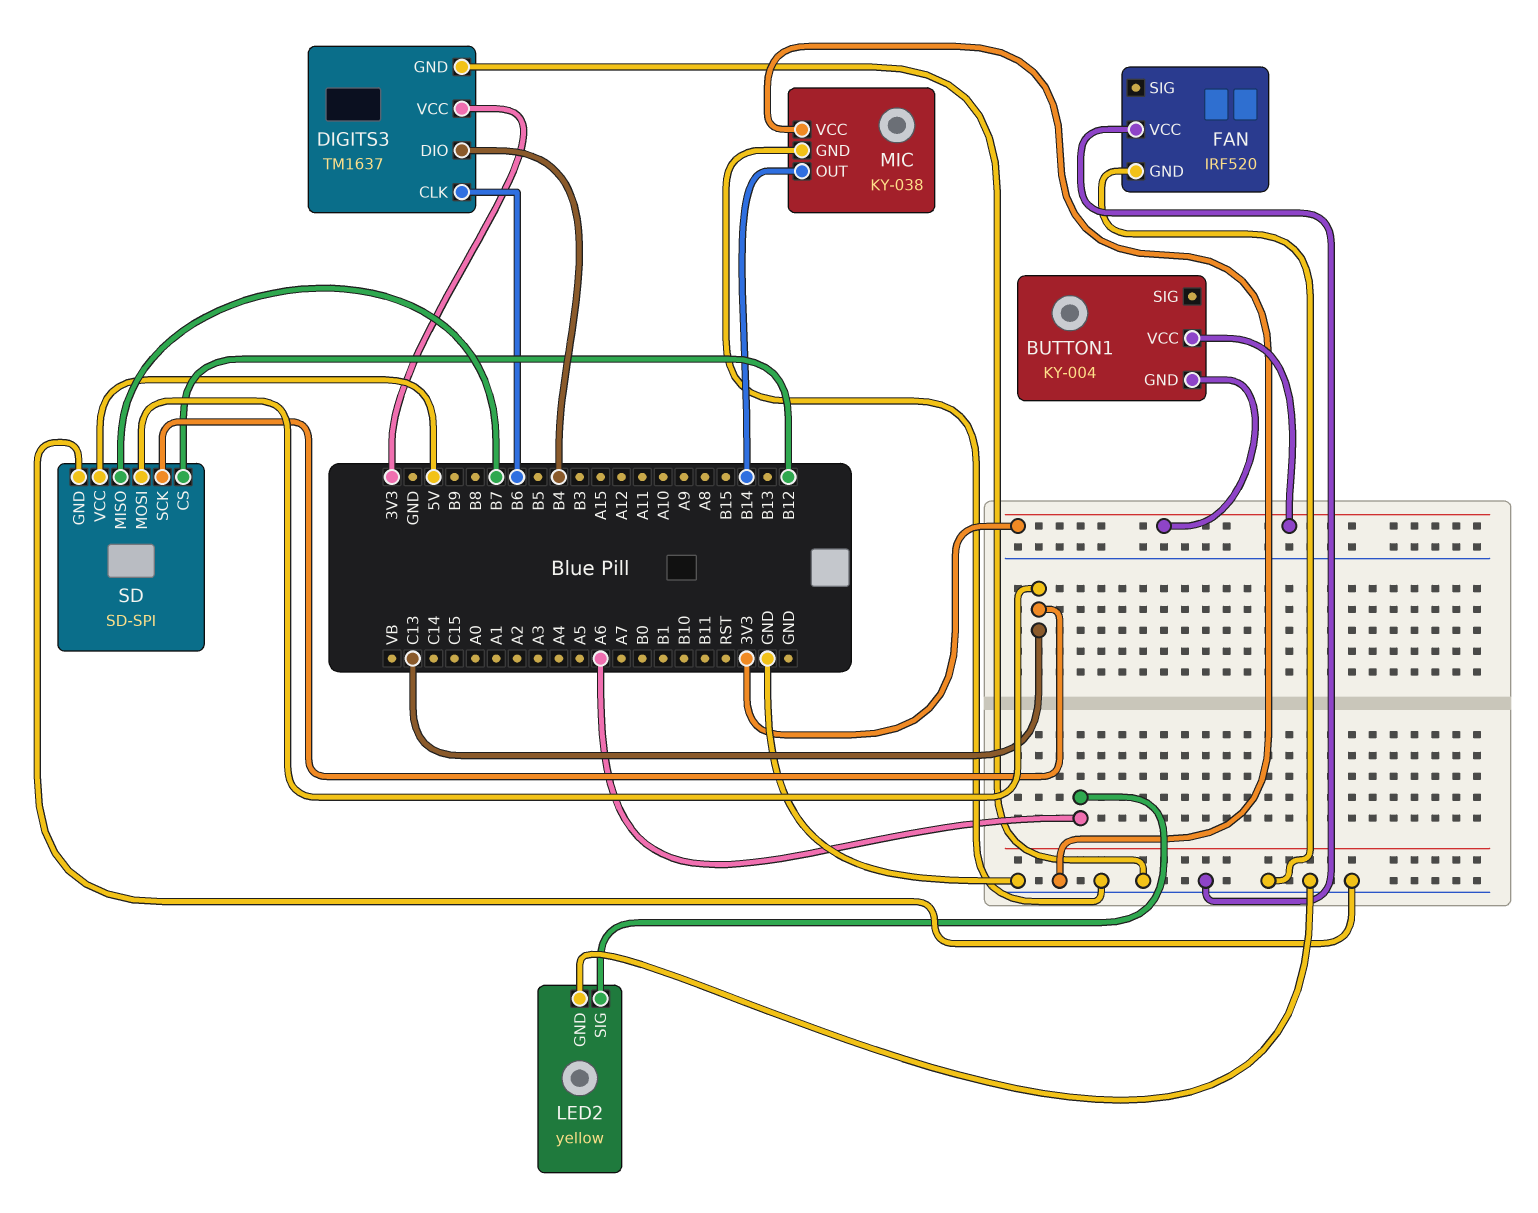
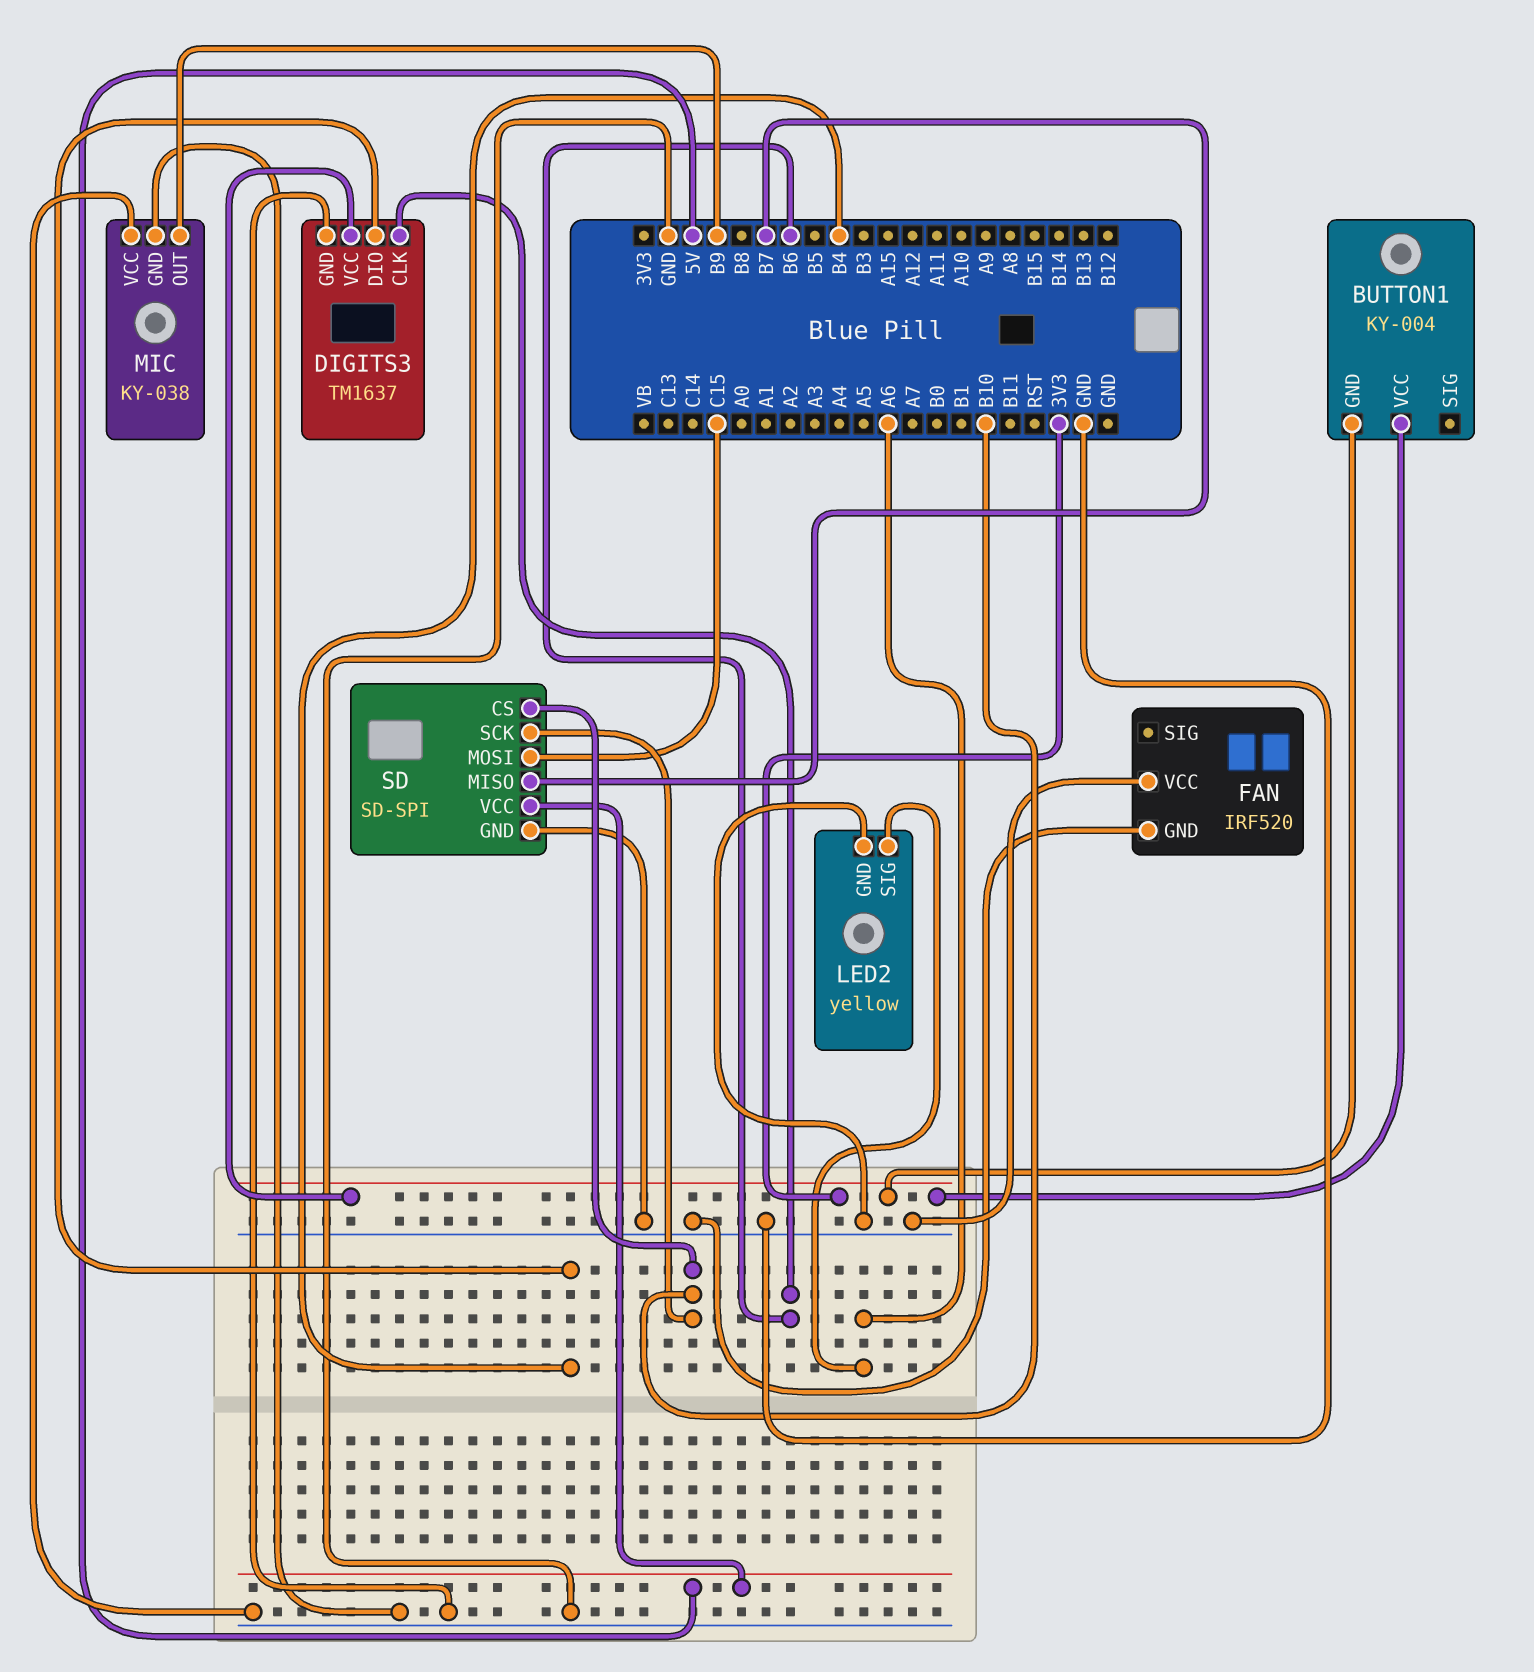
MIC pin OUT: B14 -> B9
SD pin CS: B12 -> B10
SD pin MOSI: C13 -> C15
SD pin SCK: C13 -> B10

